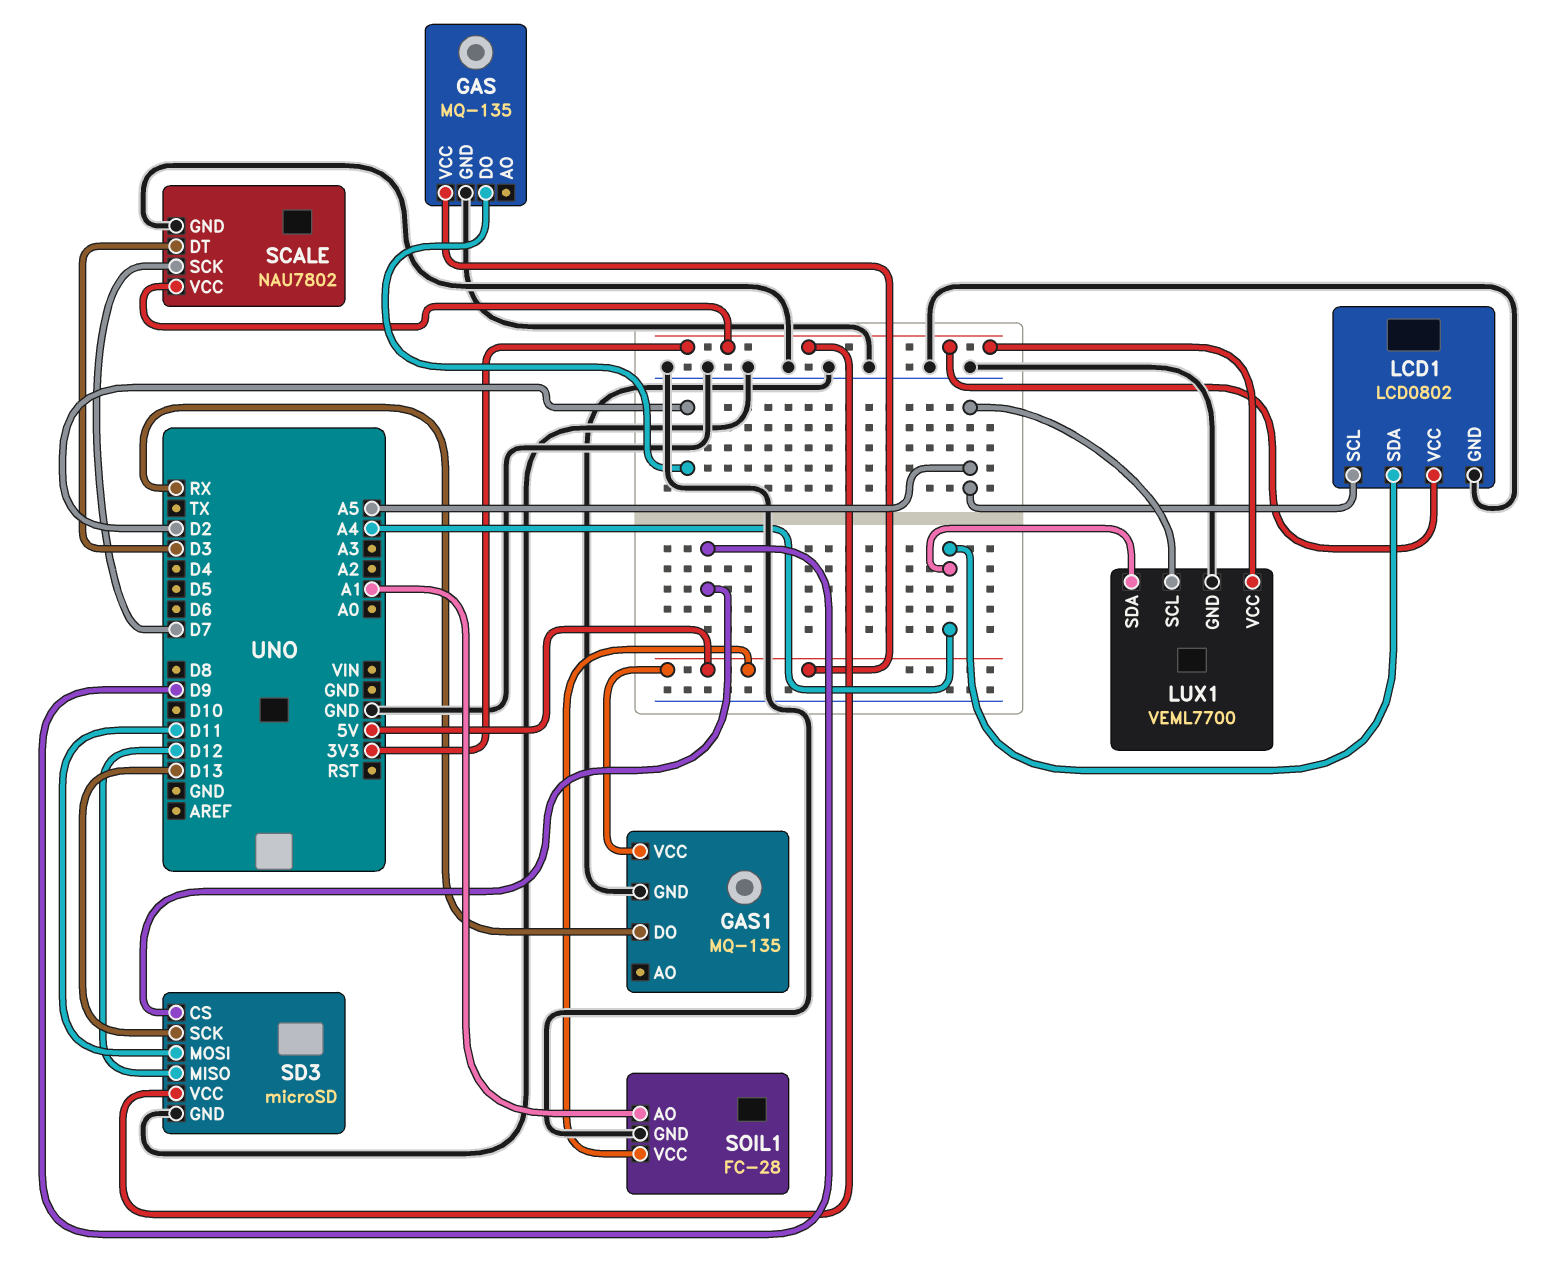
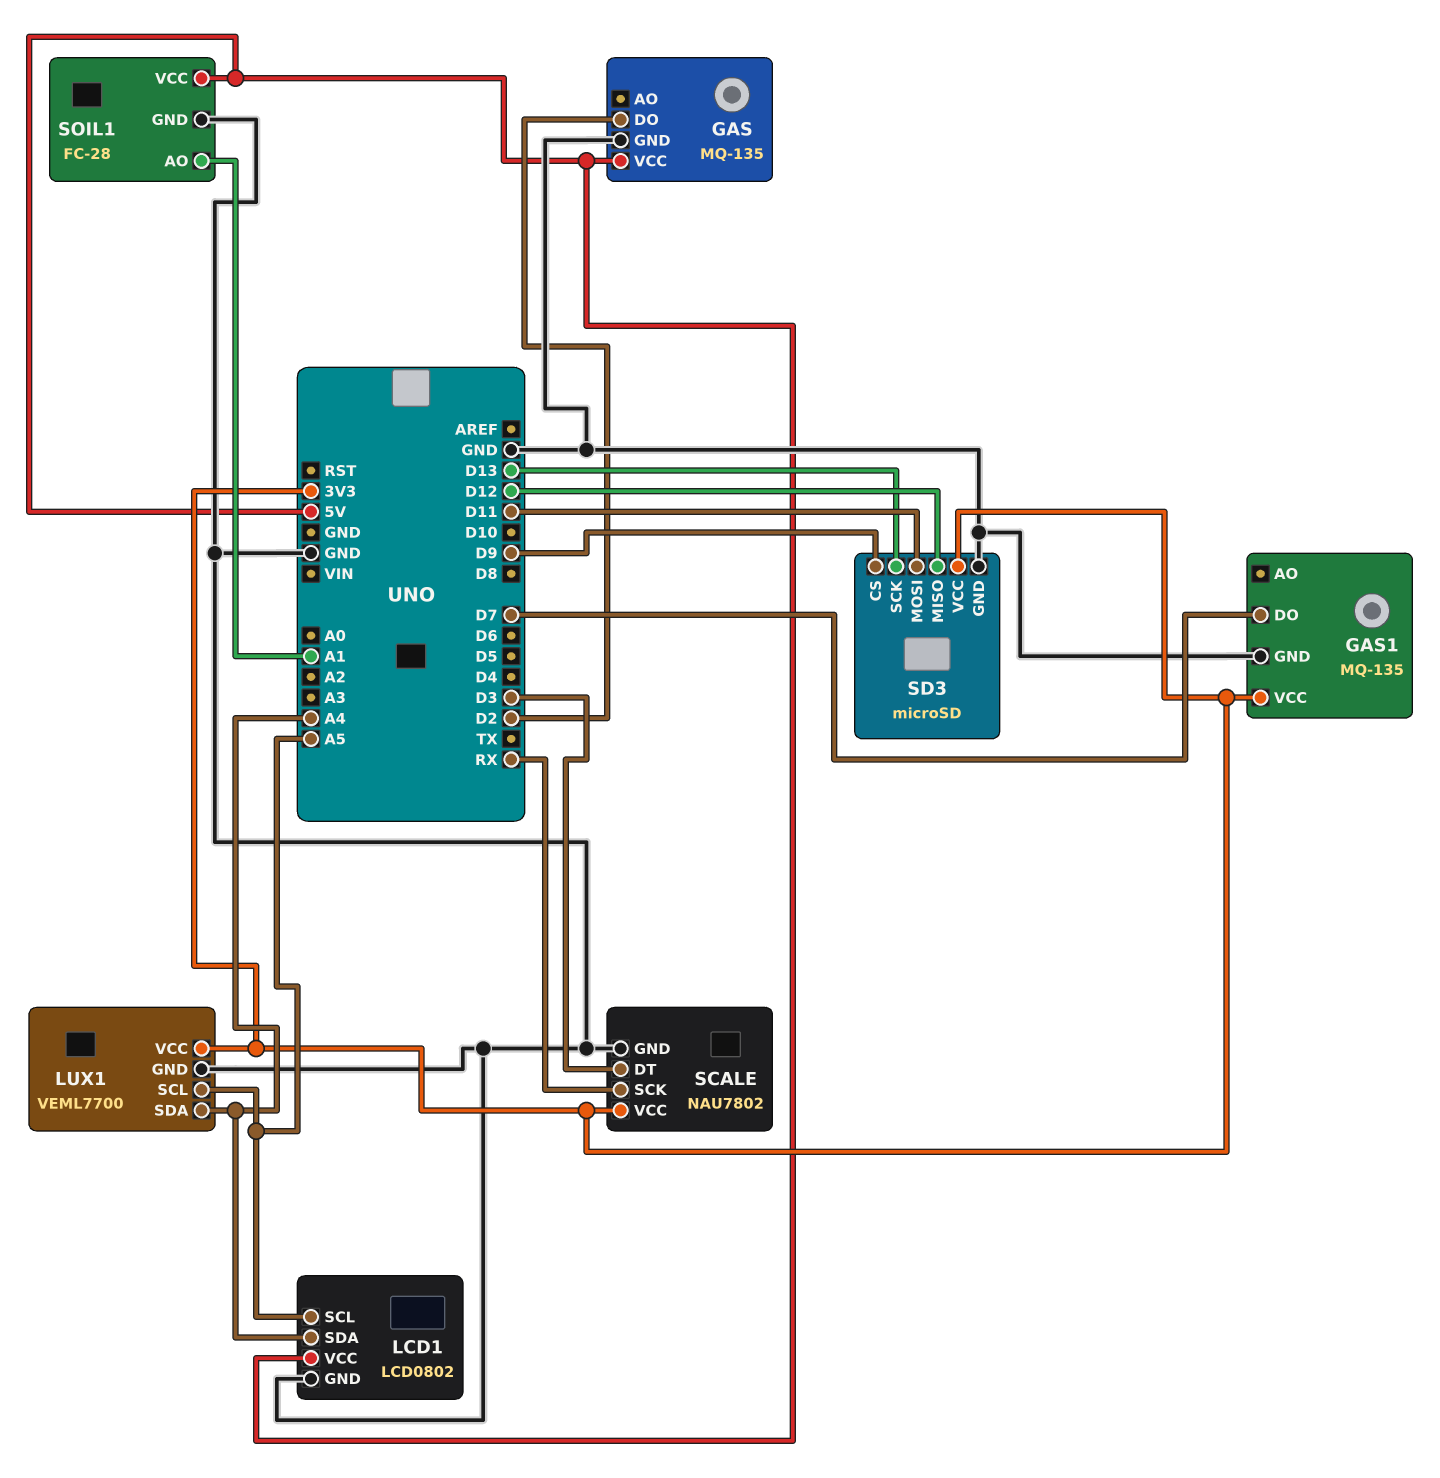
GAS1 pin DO: RX -> D7
GAS1 pin VCC: 5V -> 3V3
LCD1 pin VCC: 3V3 -> 5V
SCALE pin SCK: D7 -> RX

